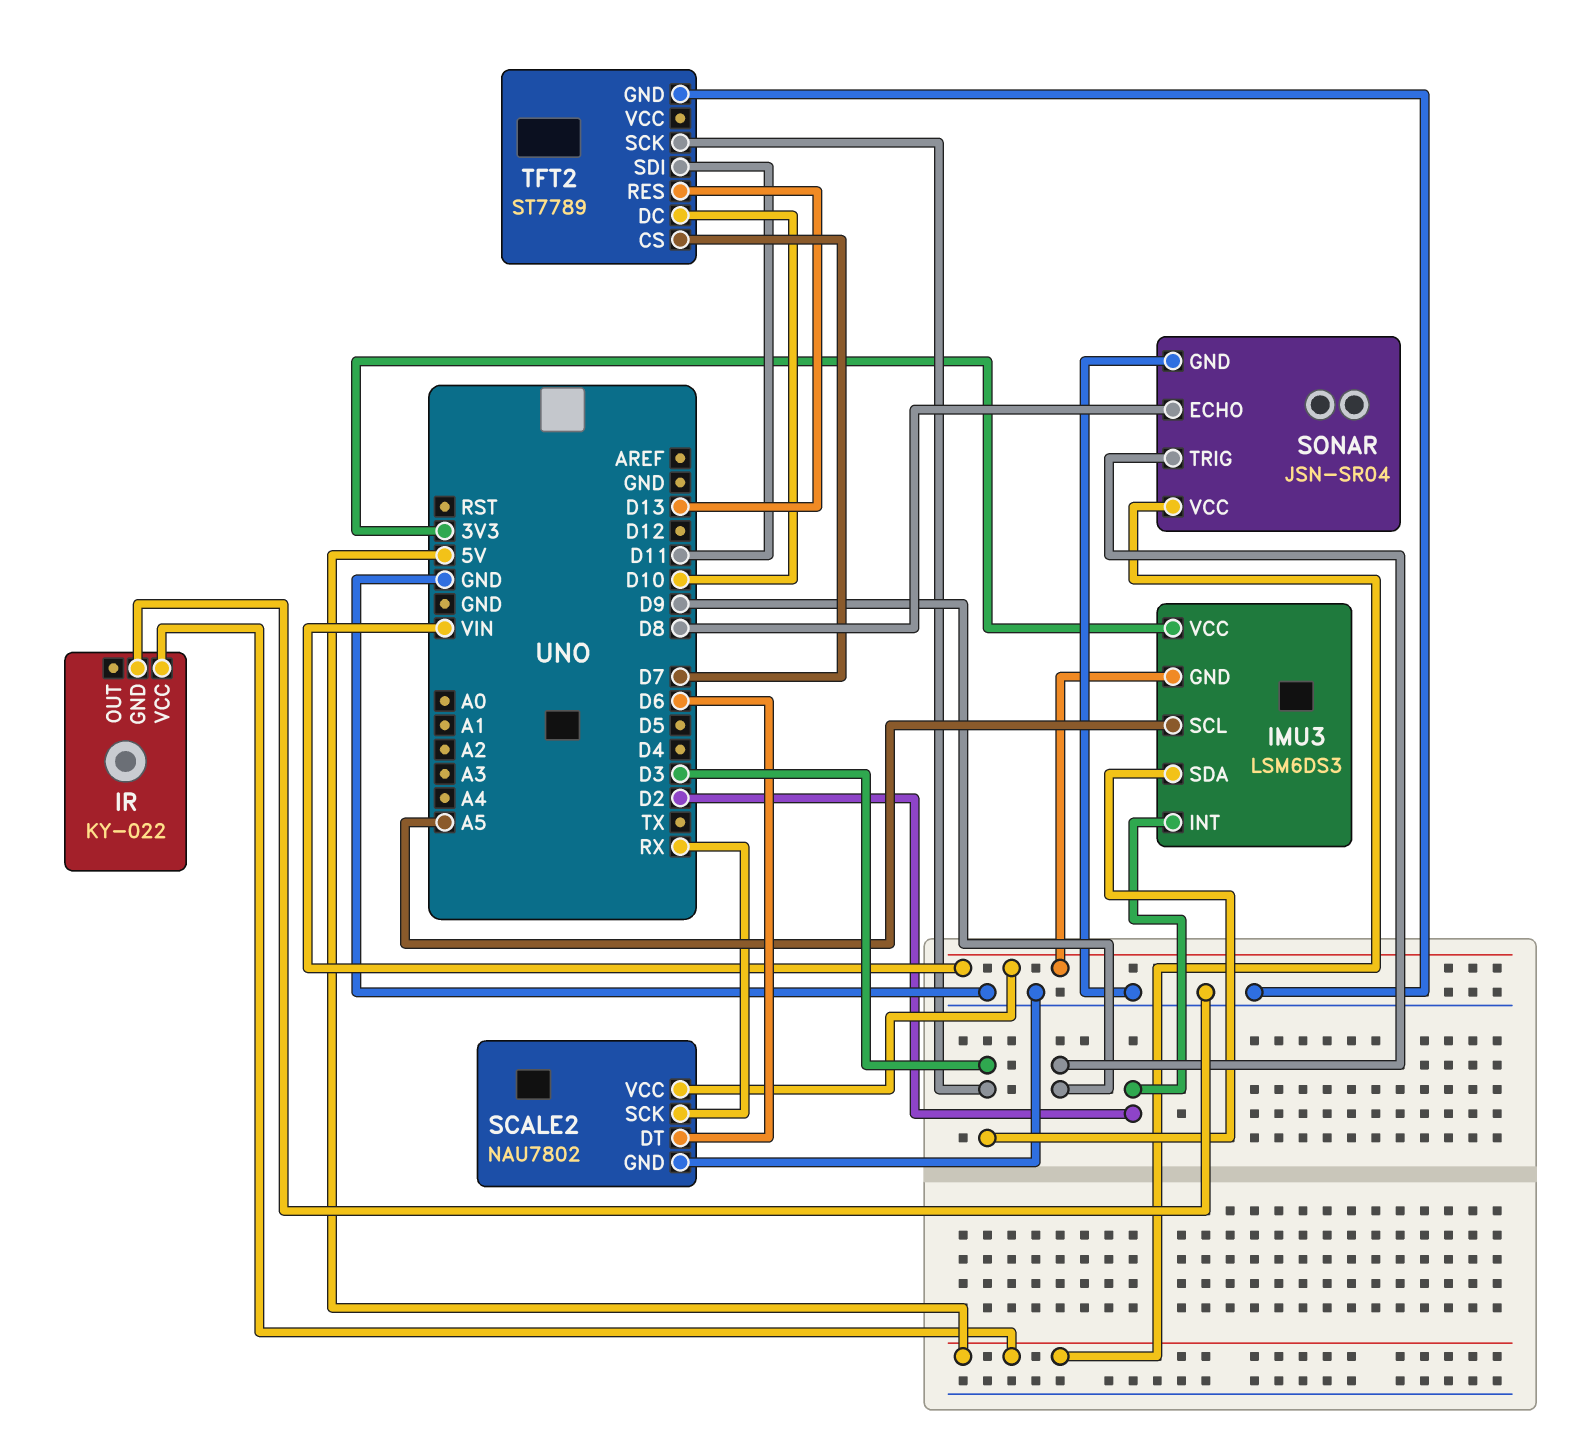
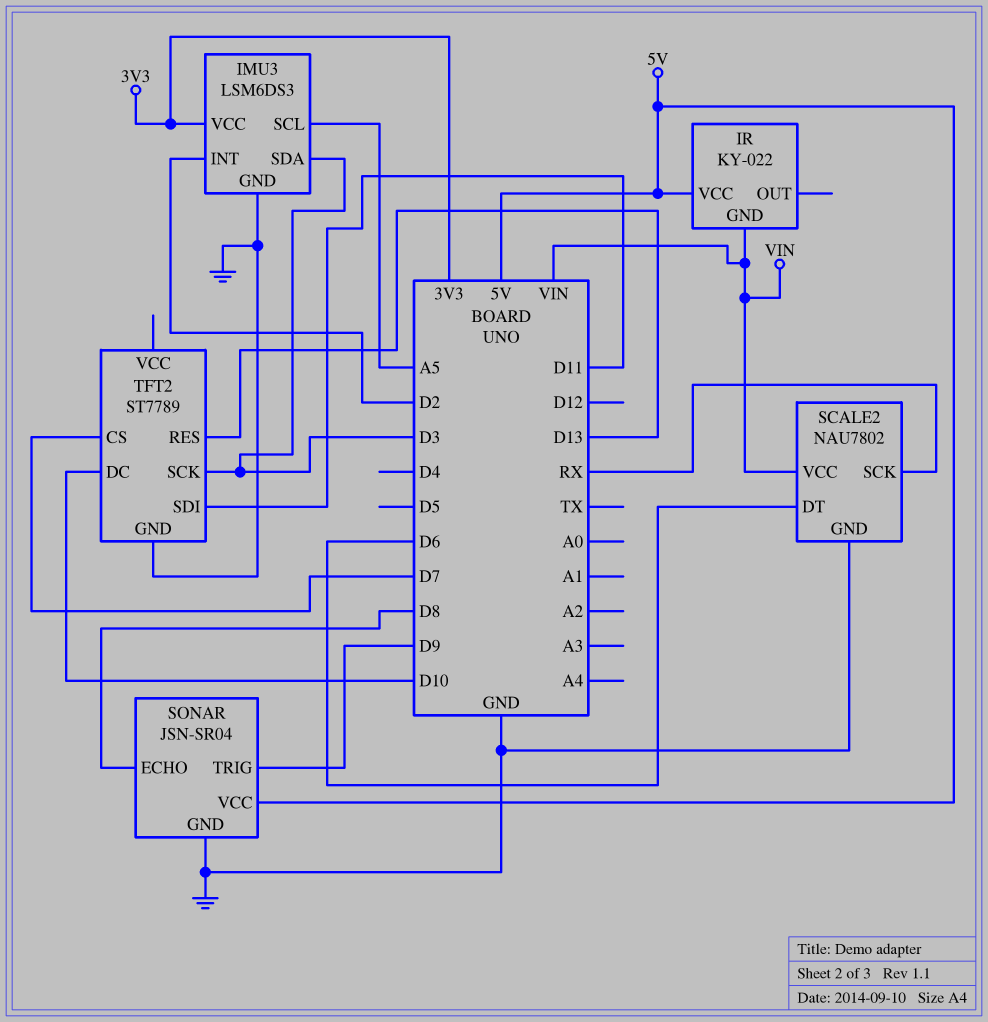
IMU3 pin GND: VIN -> GND
IR pin GND: GND -> VIN

